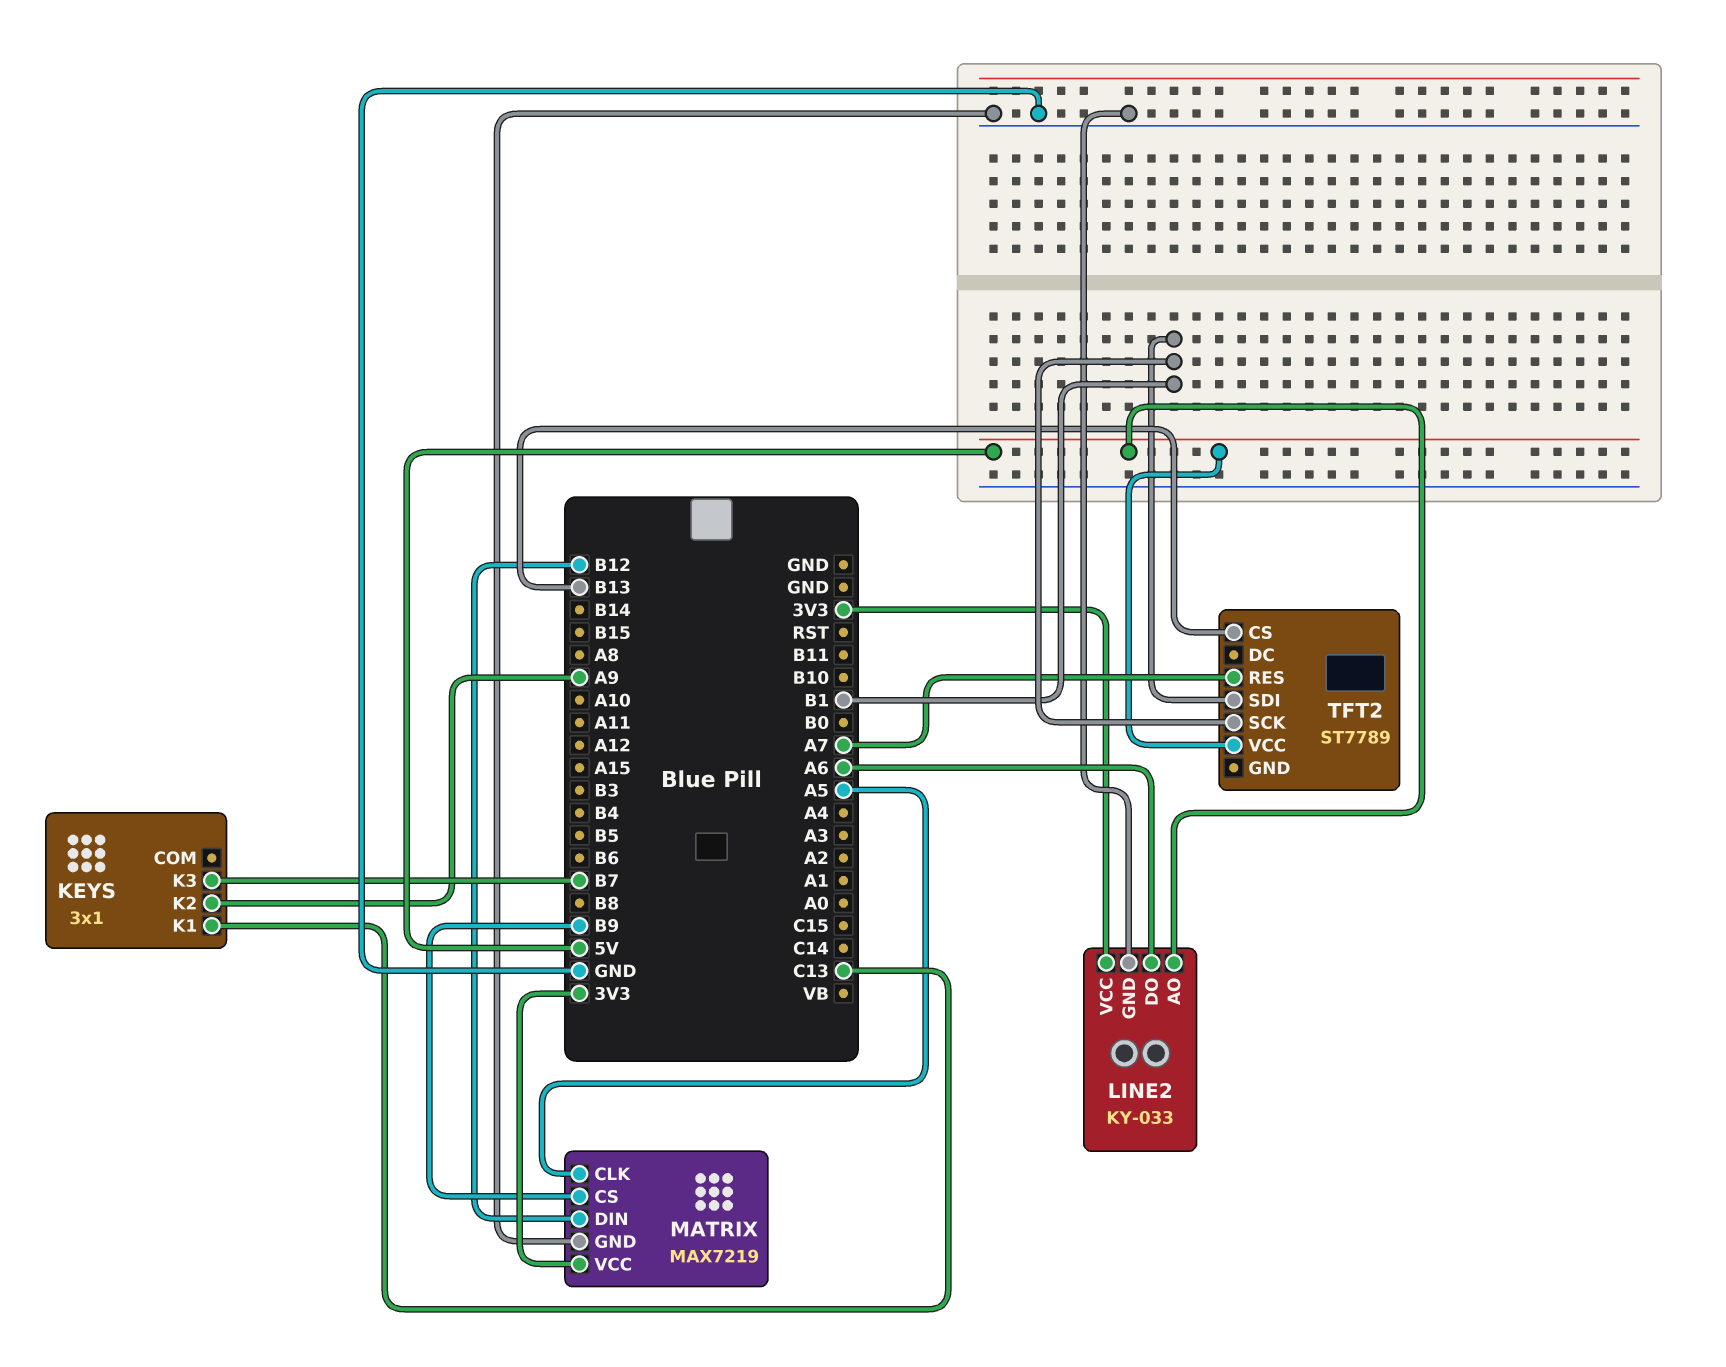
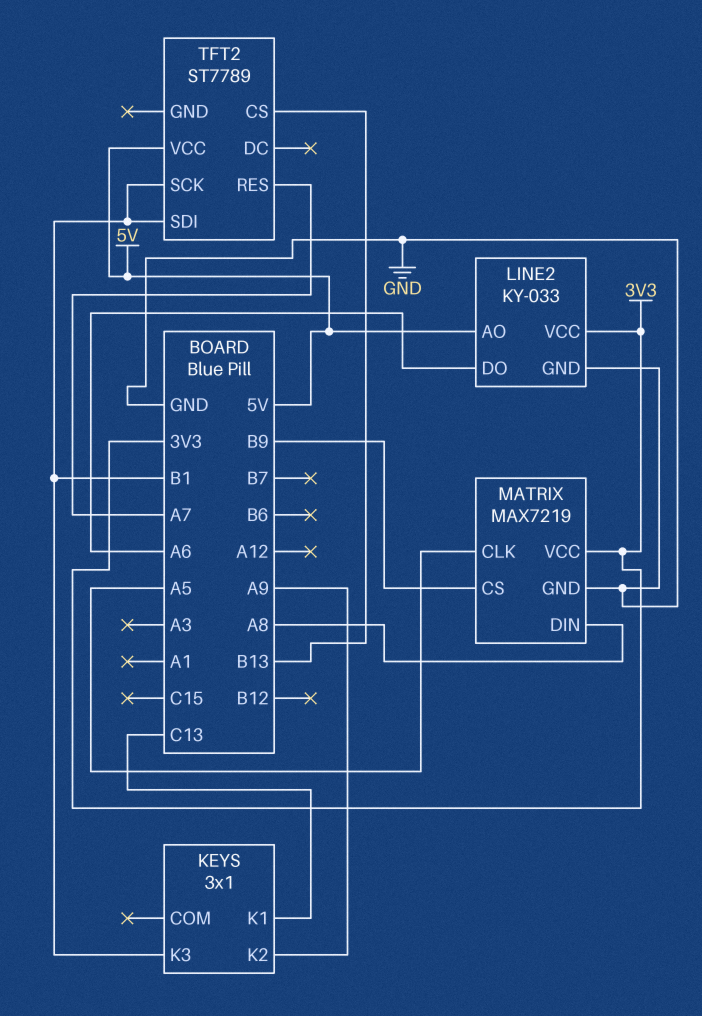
KEYS pin K3: B7 -> B1
MATRIX pin DIN: B12 -> A8

